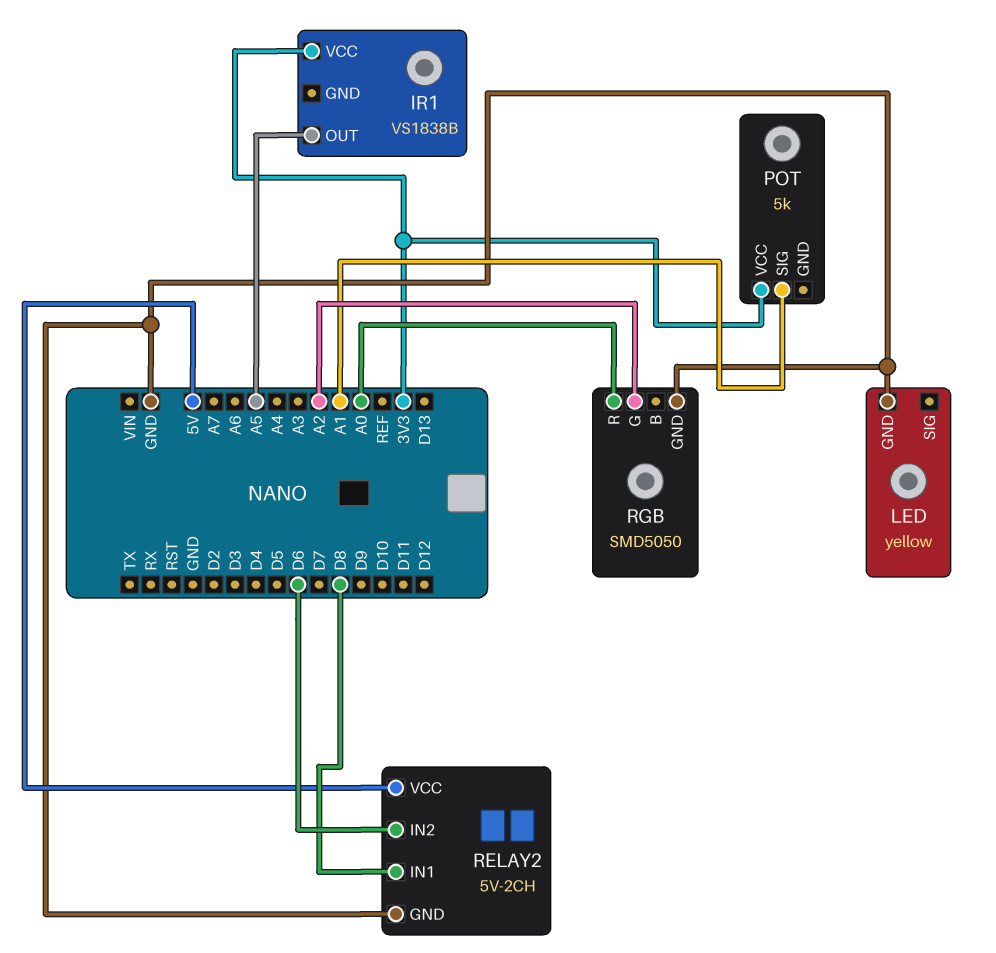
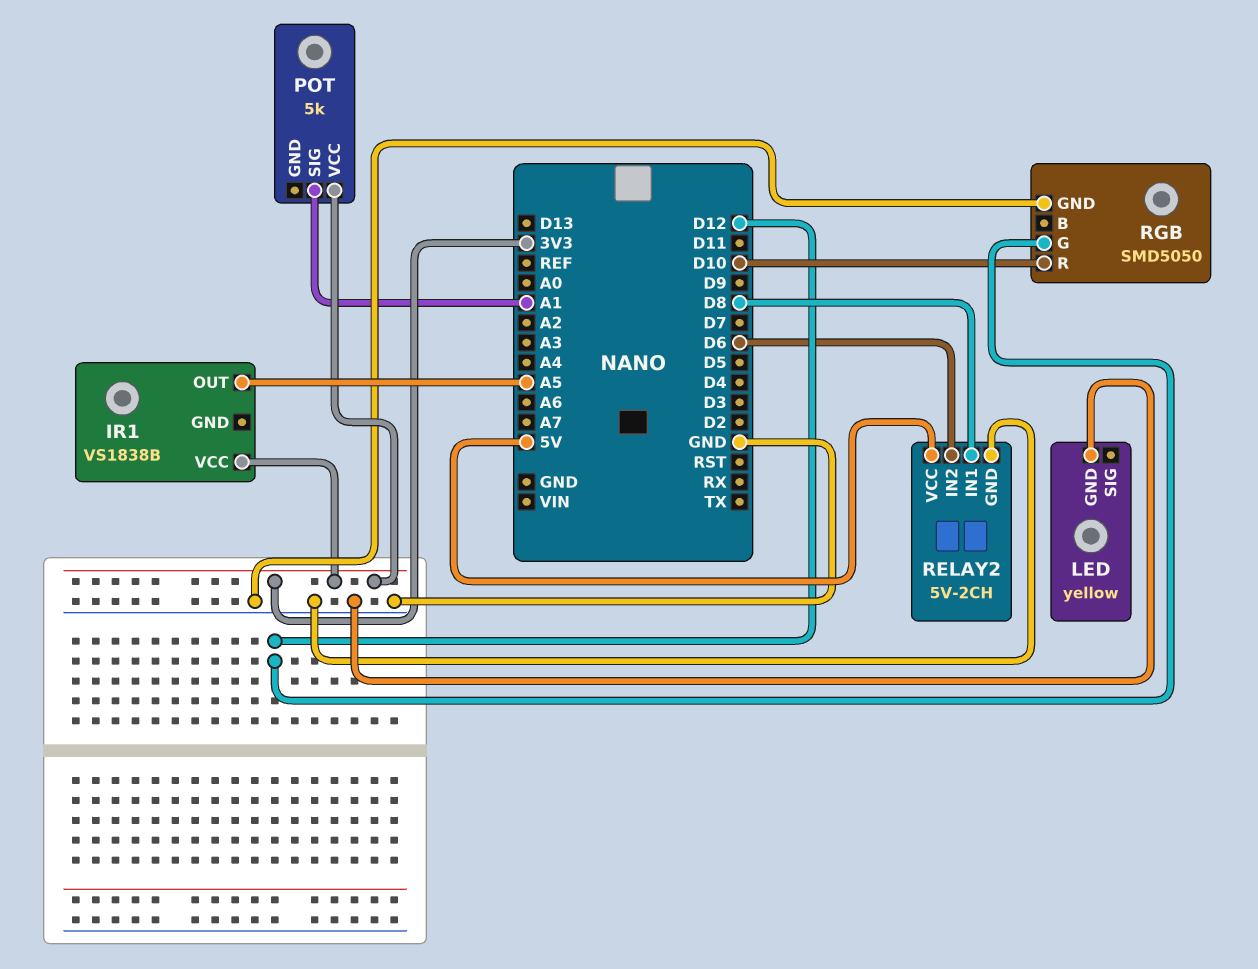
RGB pin G: A2 -> D12
RGB pin R: A0 -> D10

